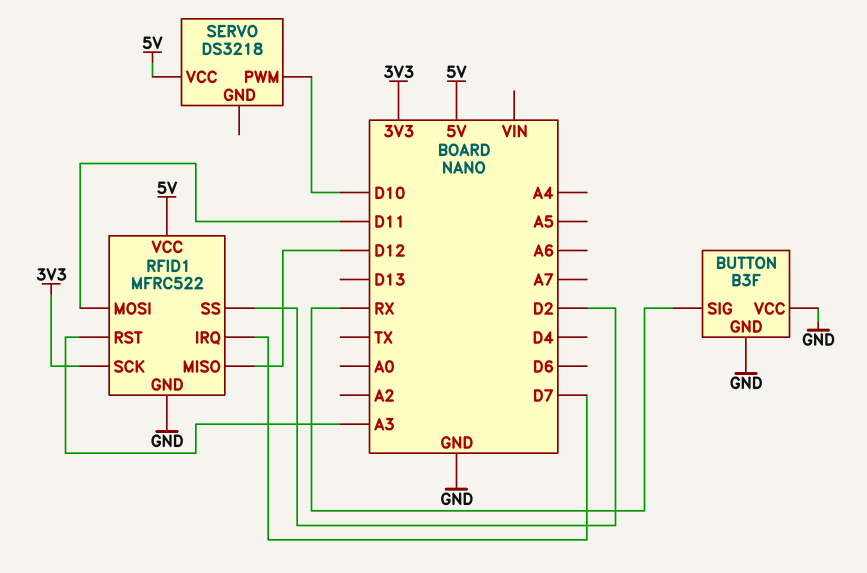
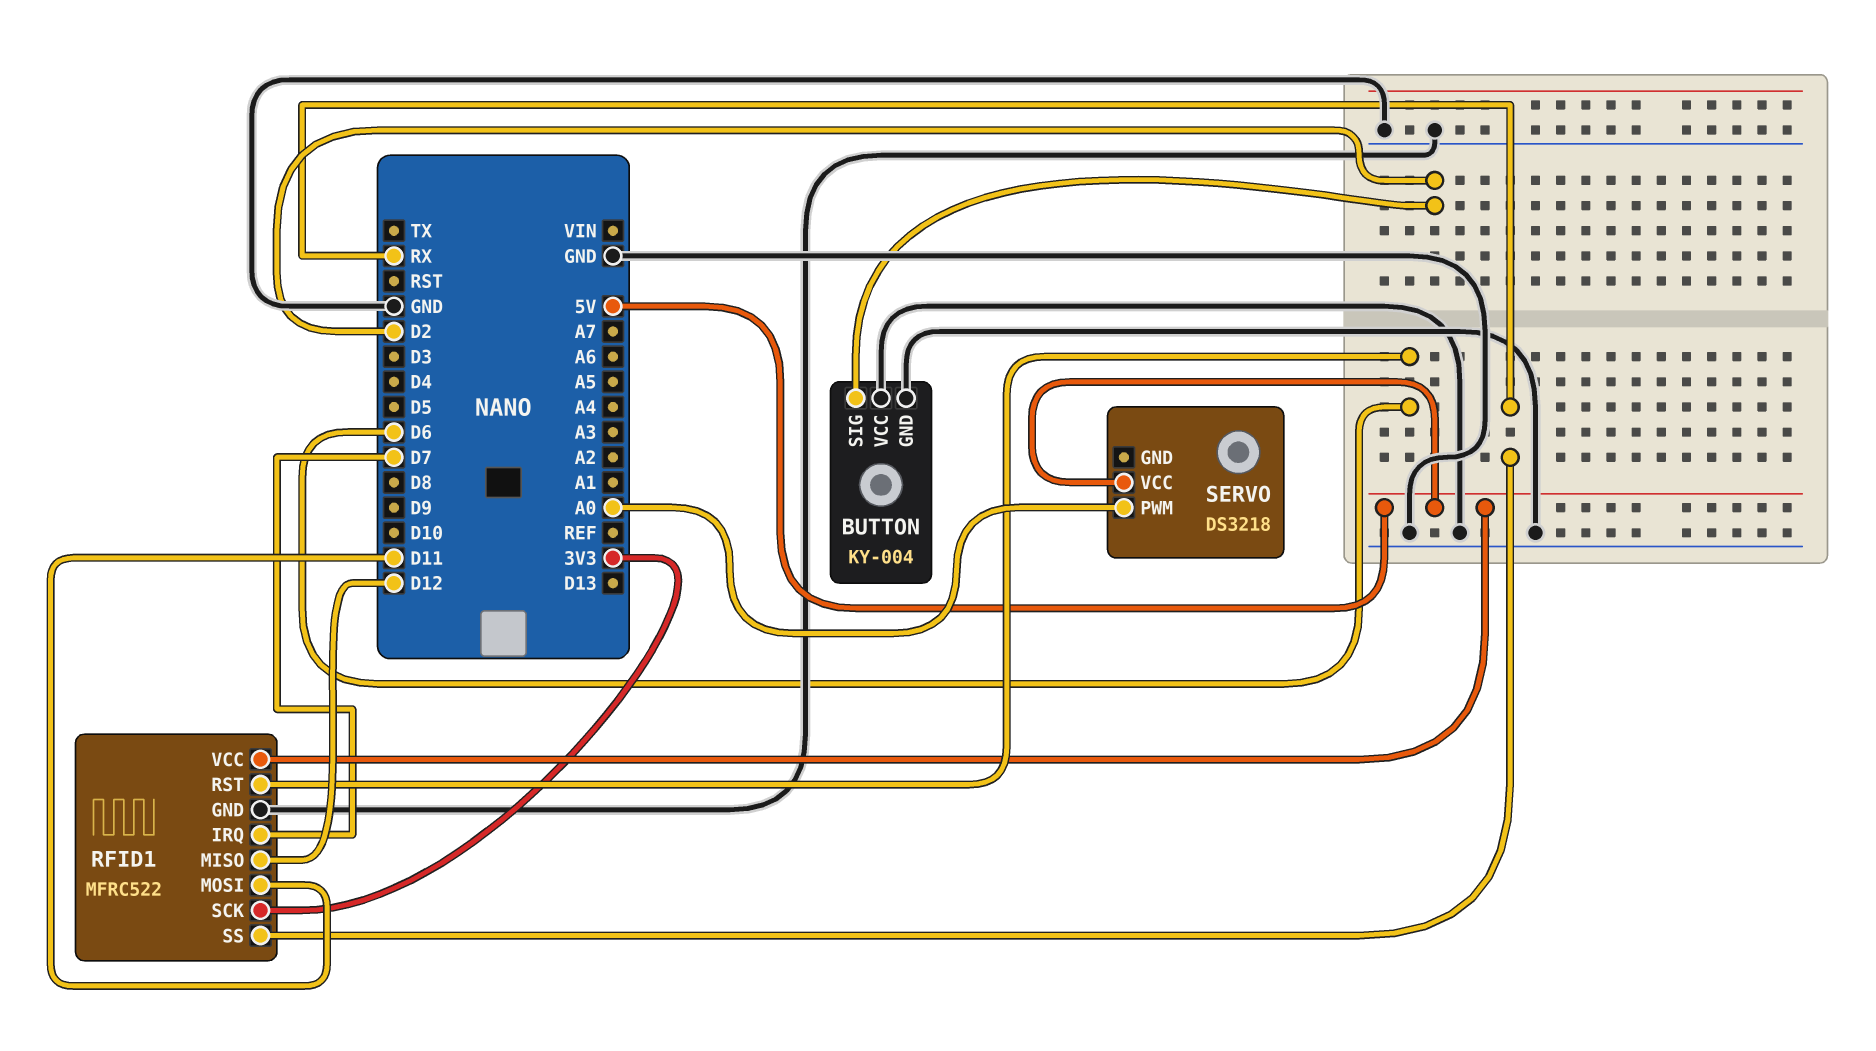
BUTTON: B3F -> KY-004
BUTTON pin SIG: RX -> D2
RFID1 pin RST: A3 -> D6
RFID1 pin SS: D2 -> RX
SERVO pin PWM: D10 -> A0

